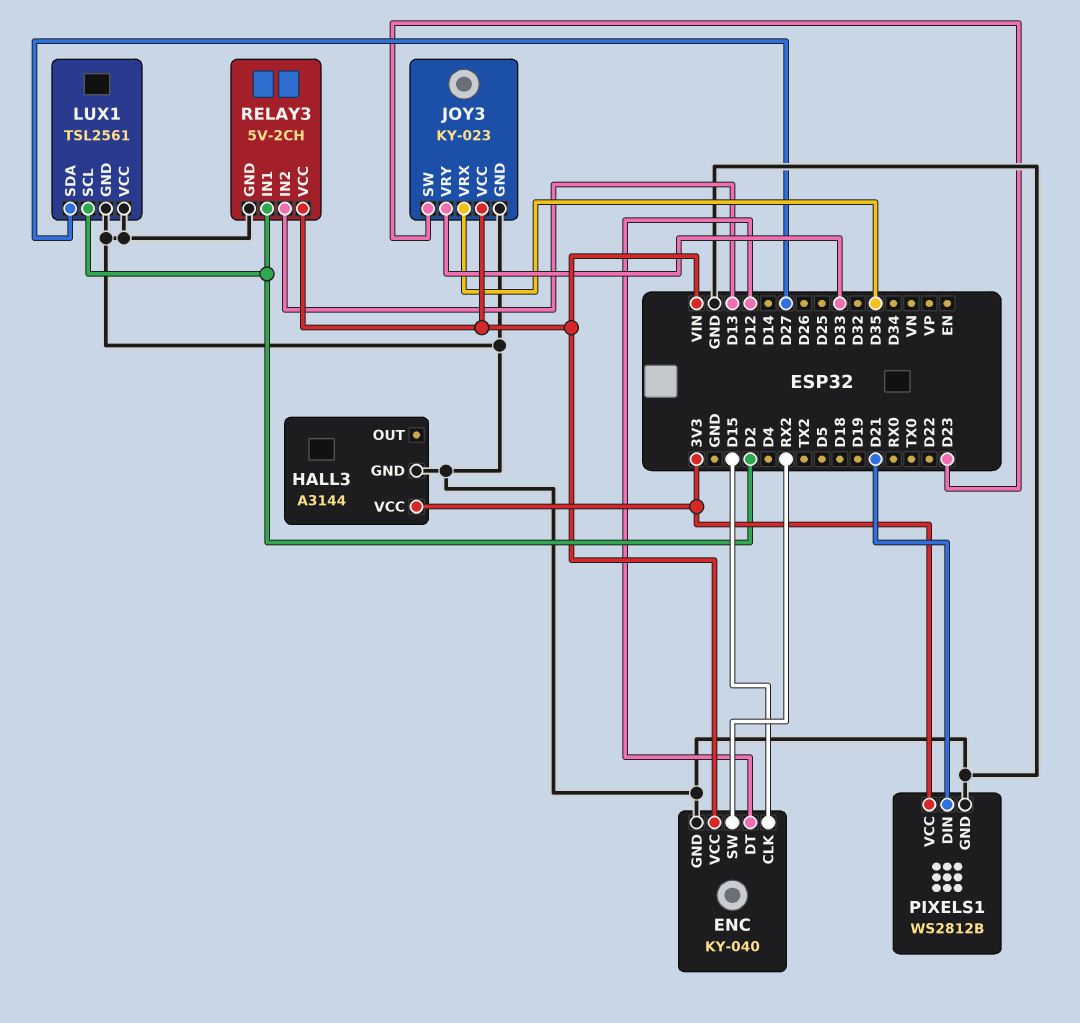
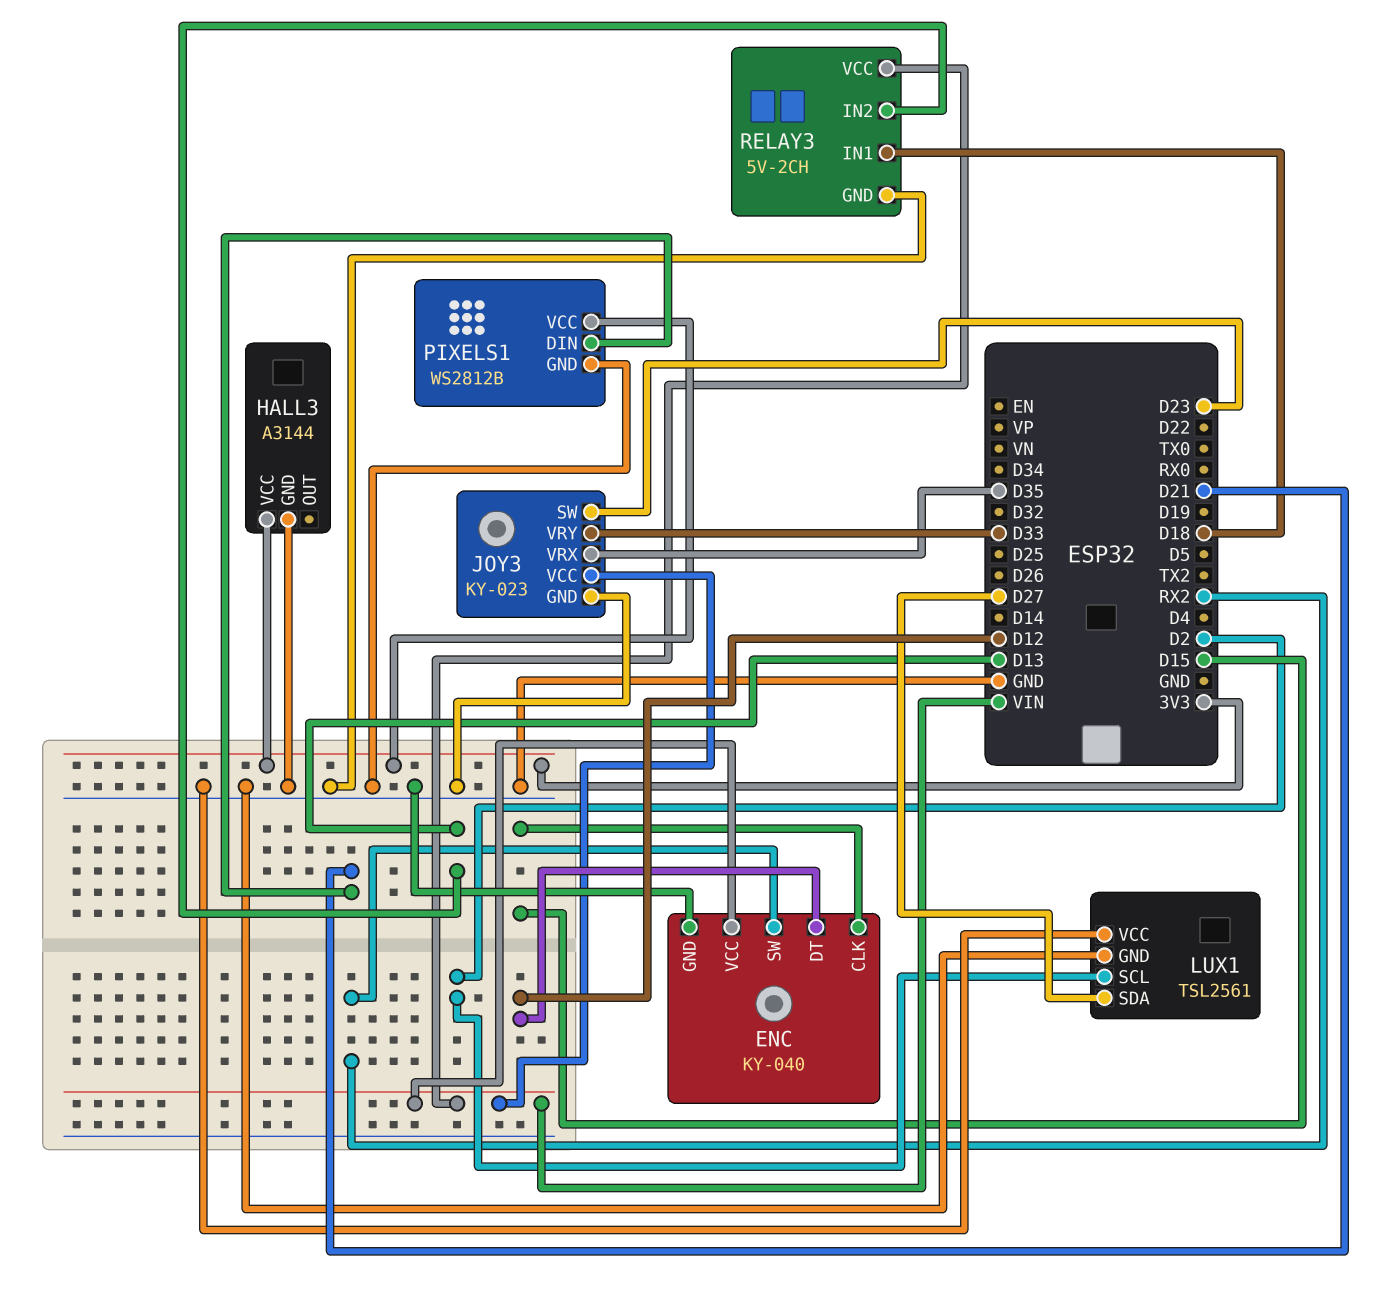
RELAY3 pin IN1: D2 -> D18

